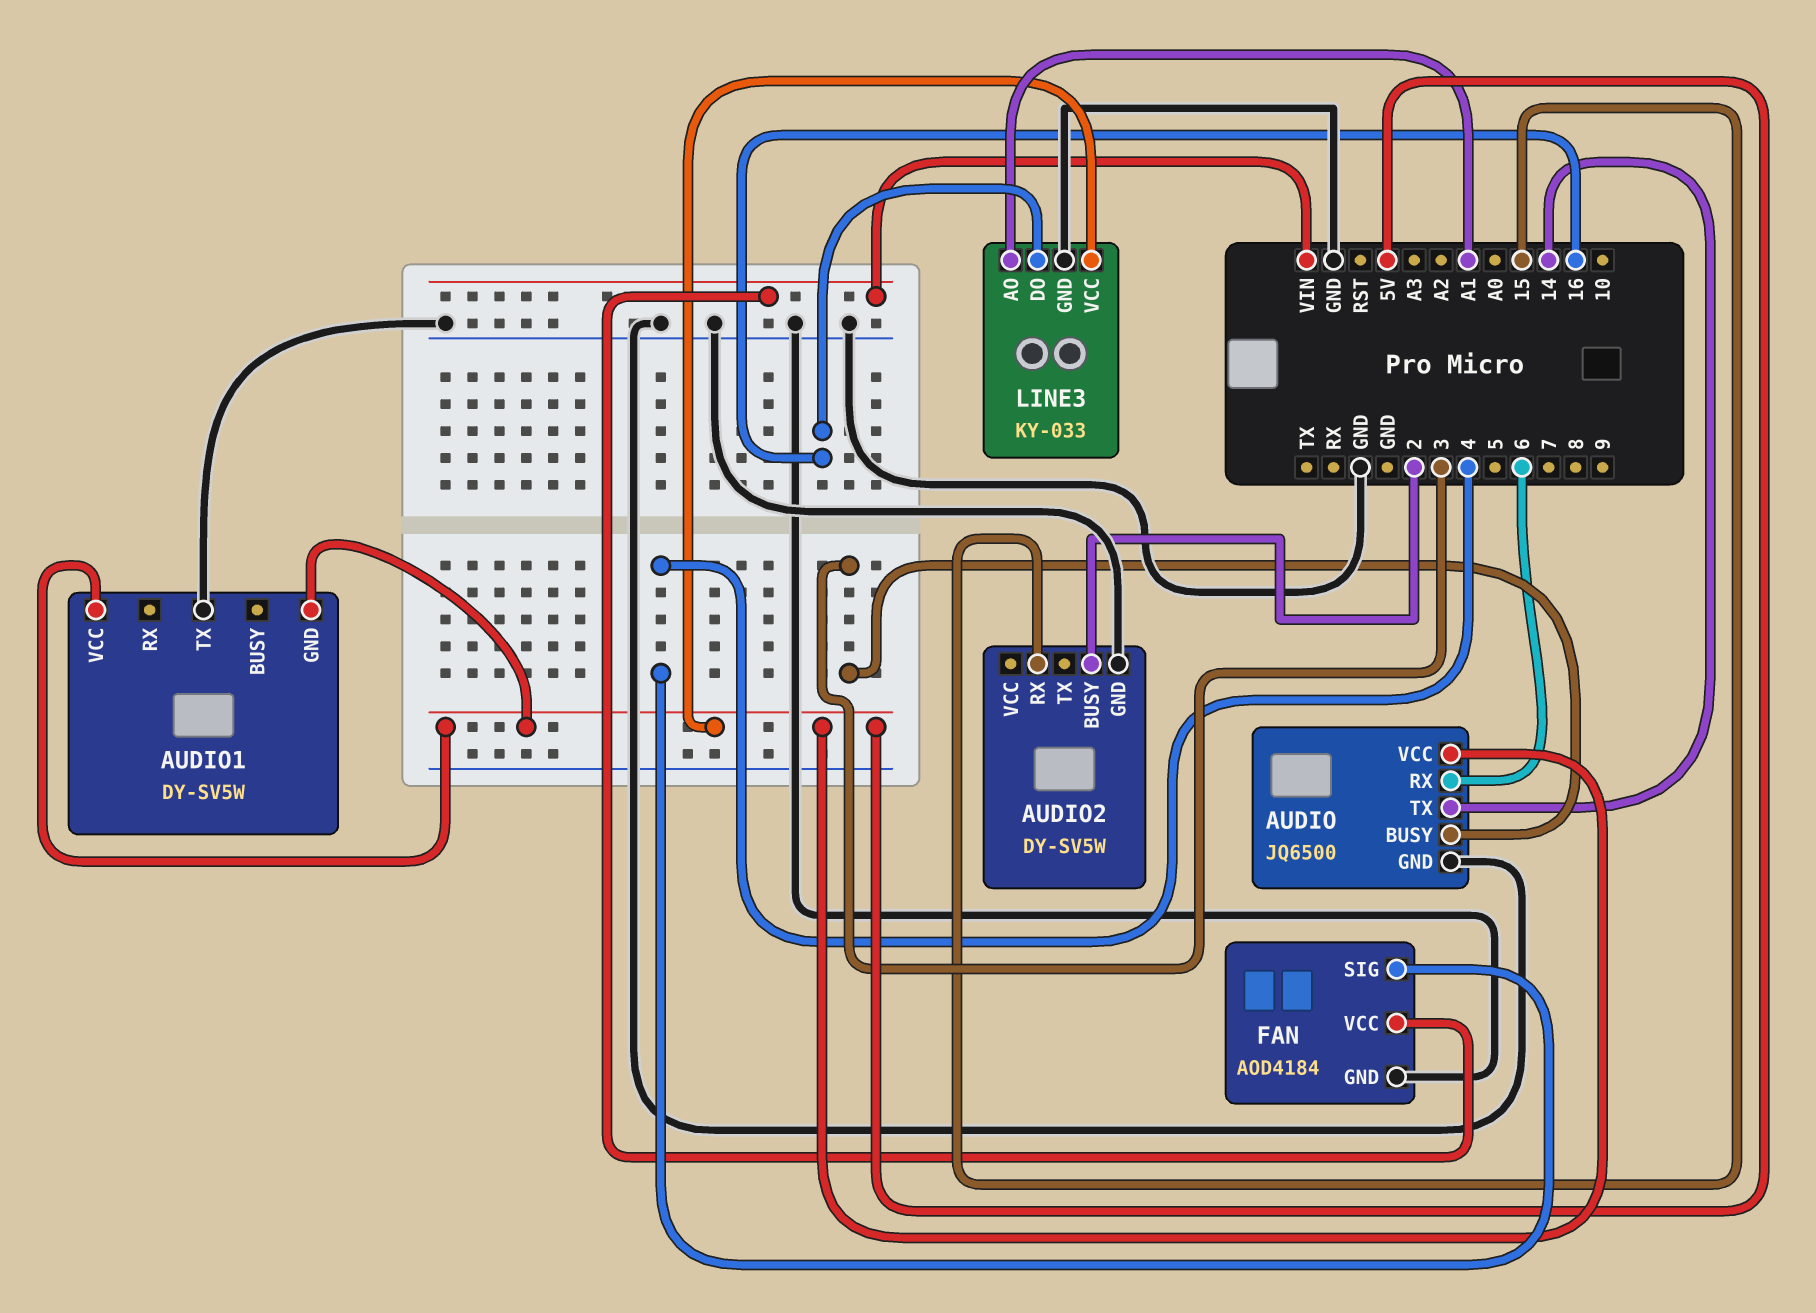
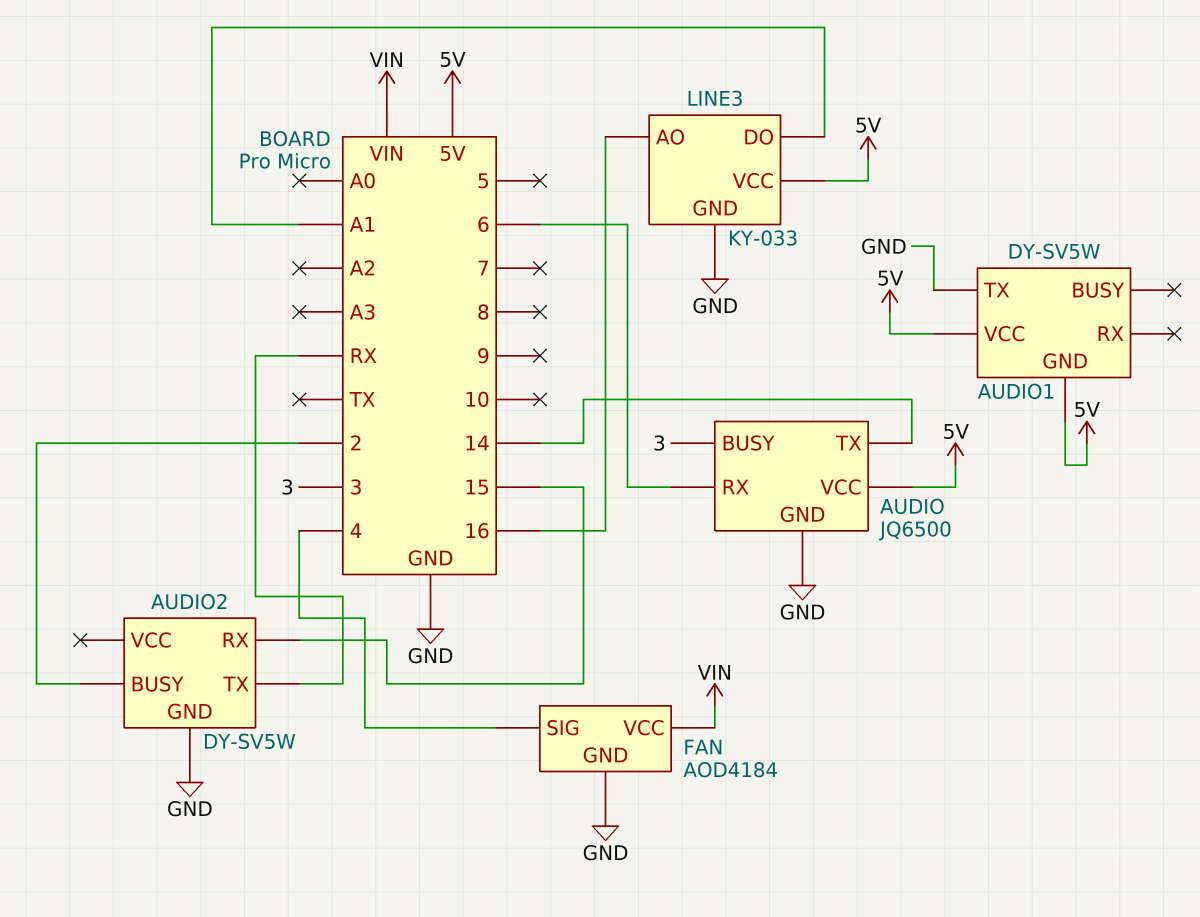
AUDIO2 pin TX: none -> RX
LINE3 pin AO: A1 -> 16
LINE3 pin DO: 16 -> A1

